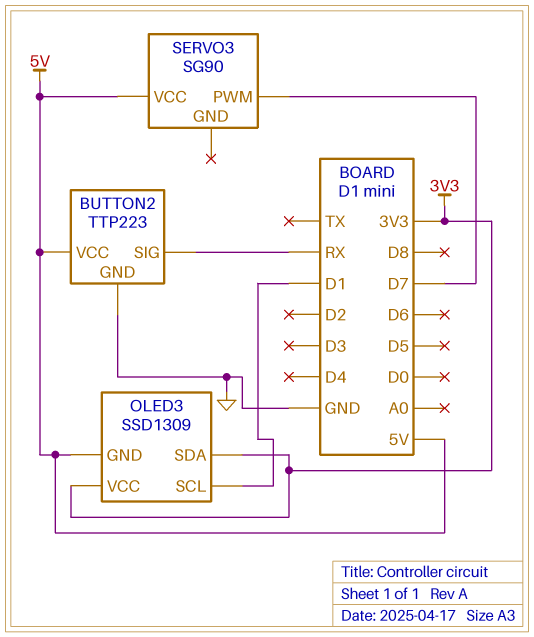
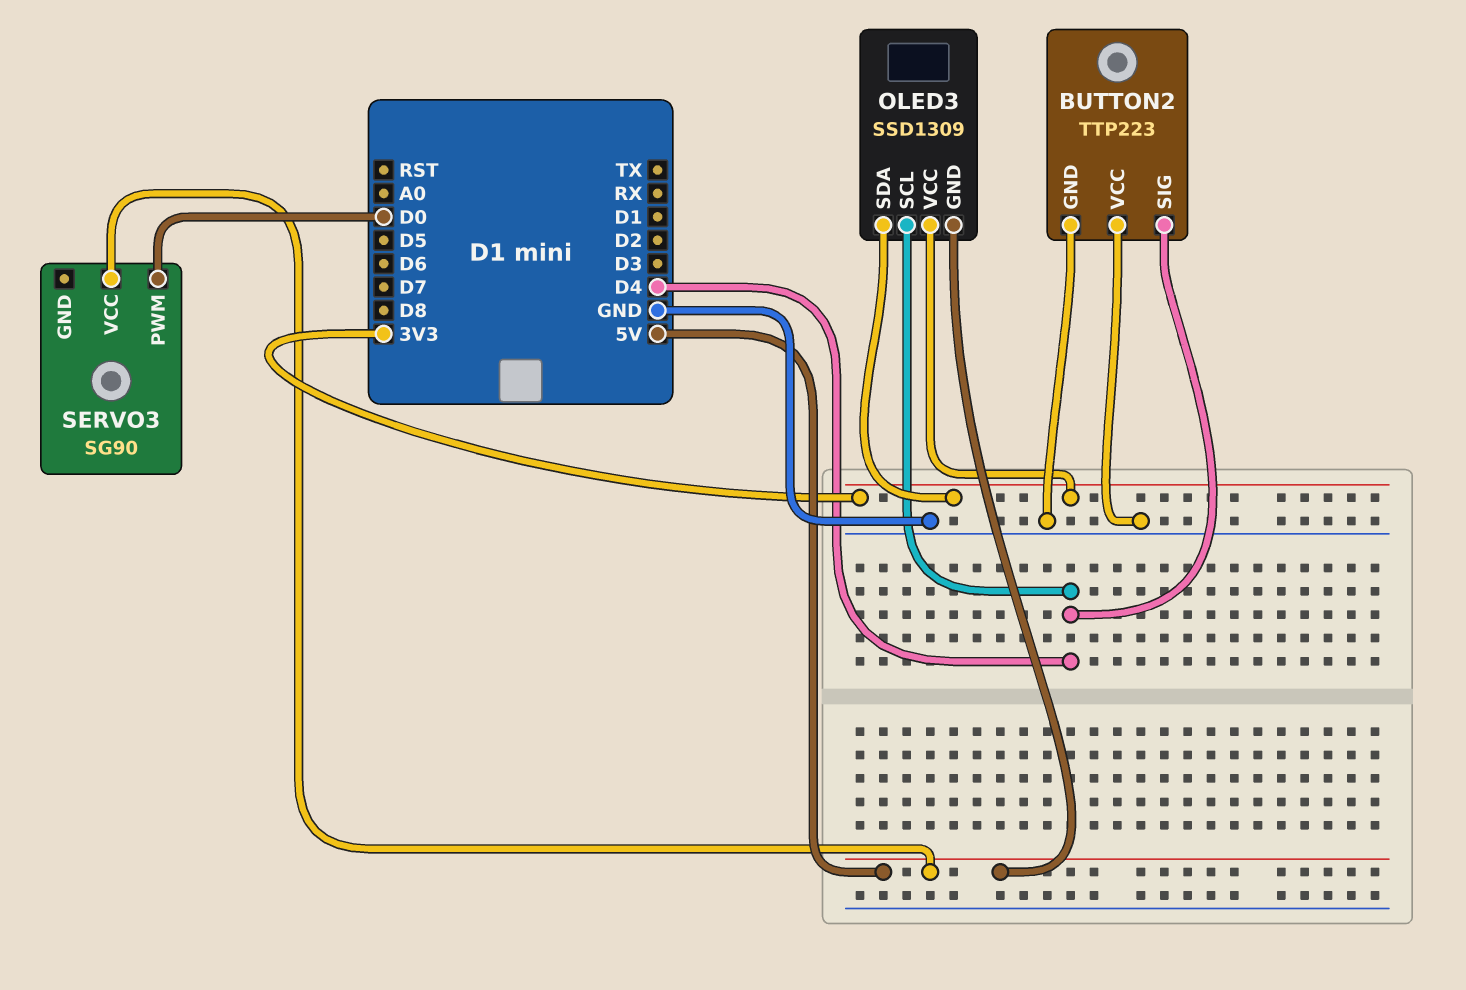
BUTTON2 pin SIG: RX -> D4
BUTTON2 pin VCC: 5V -> GND
OLED3 pin SCL: D1 -> D4
SERVO3 pin PWM: D7 -> D0

